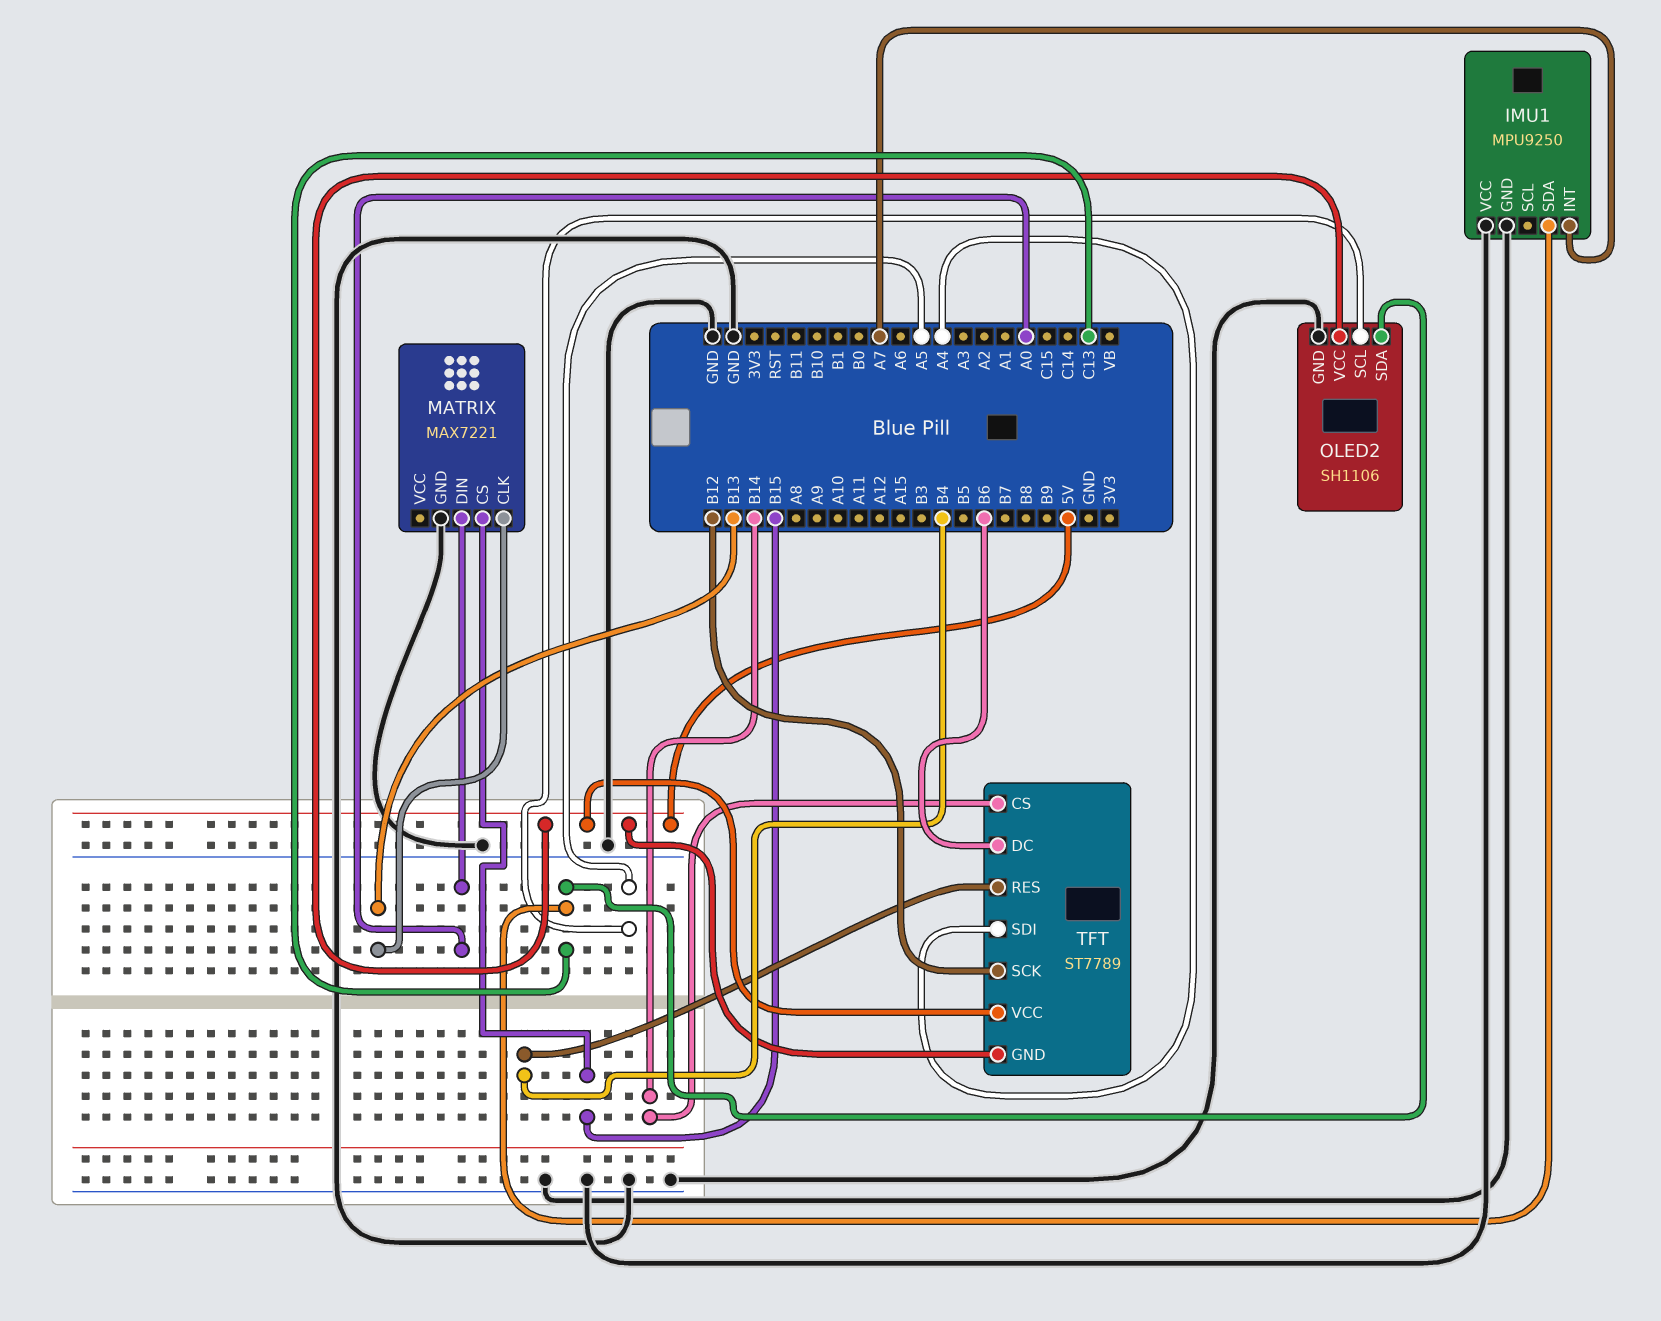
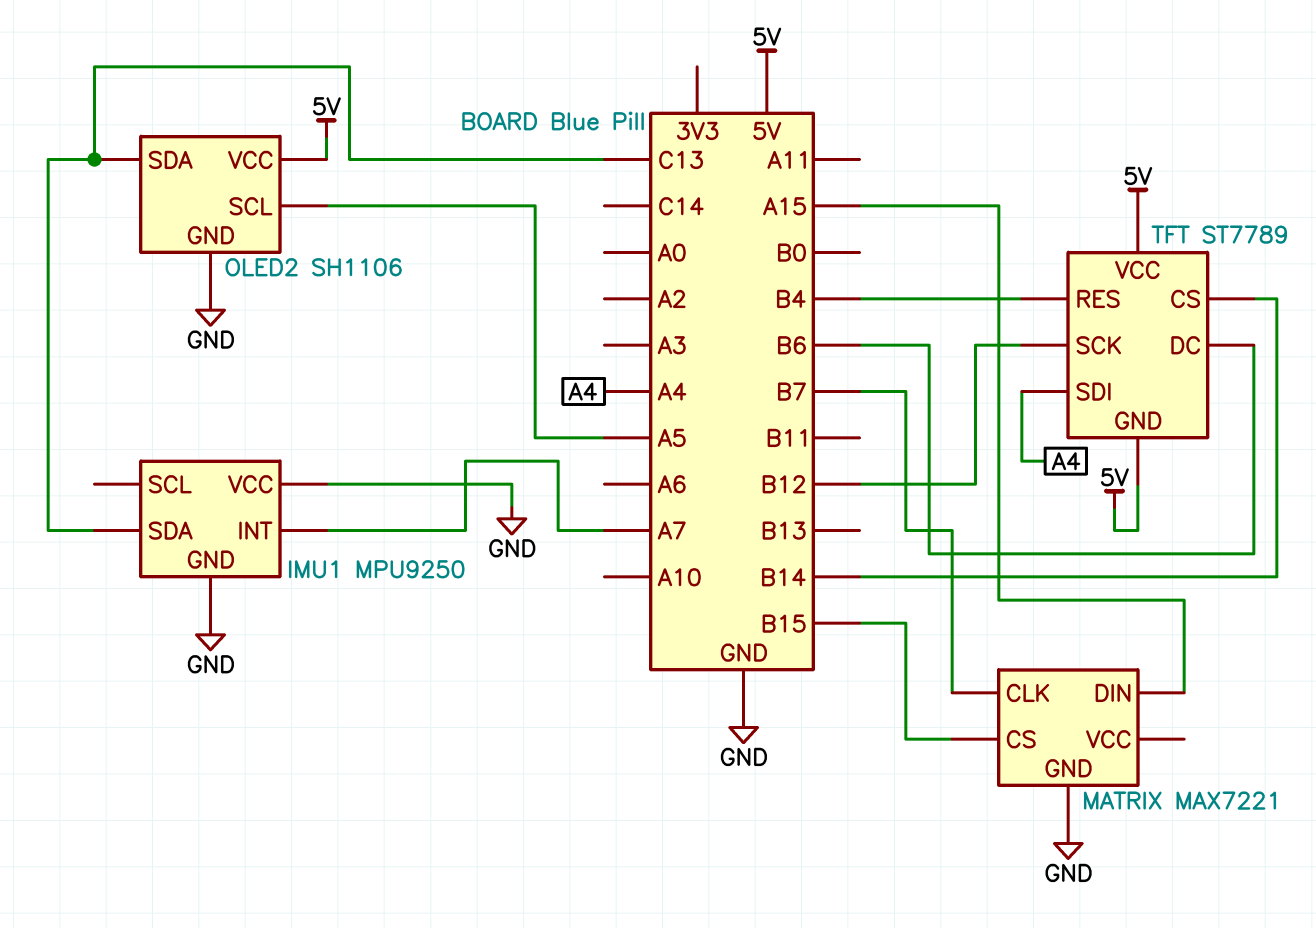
MATRIX pin CLK: B13 -> B7
MATRIX pin DIN: A0 -> A15

